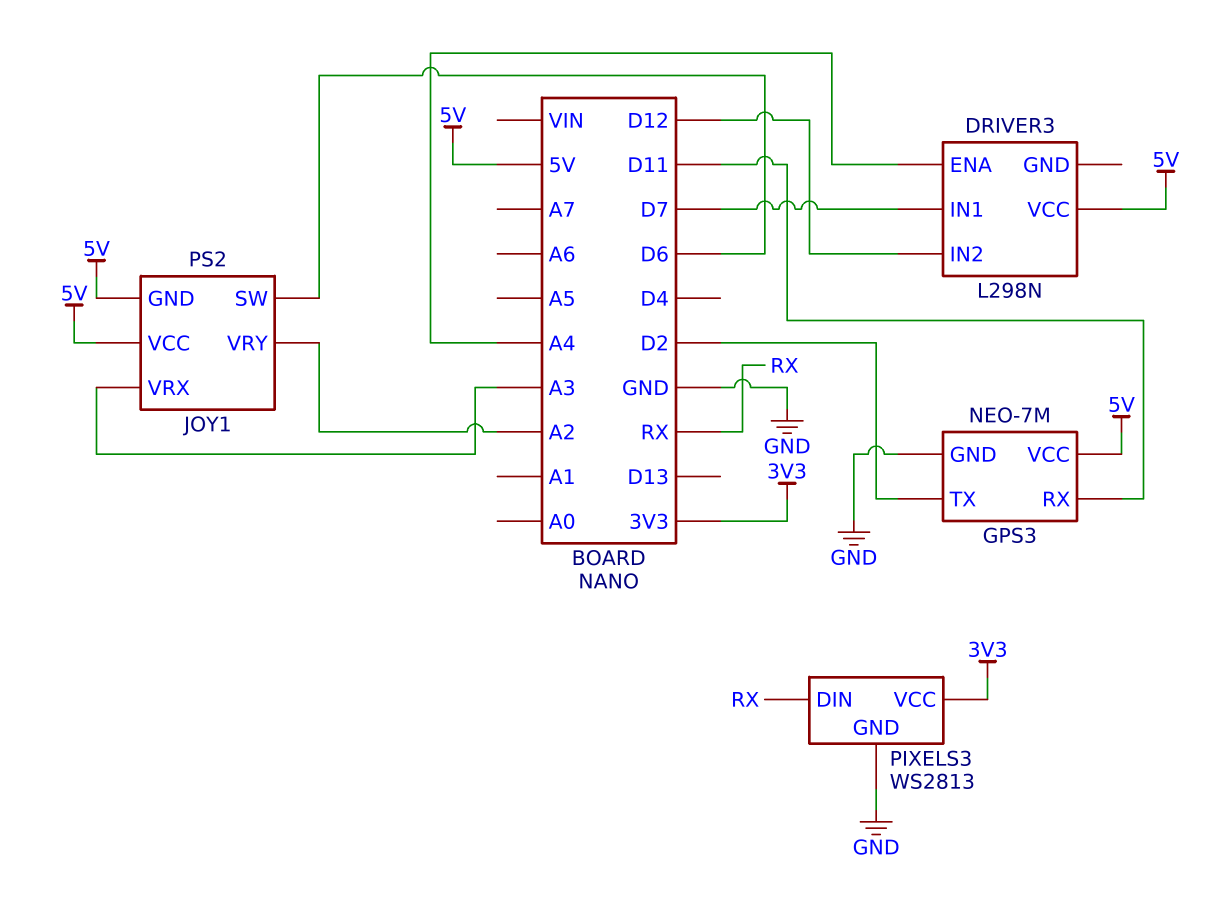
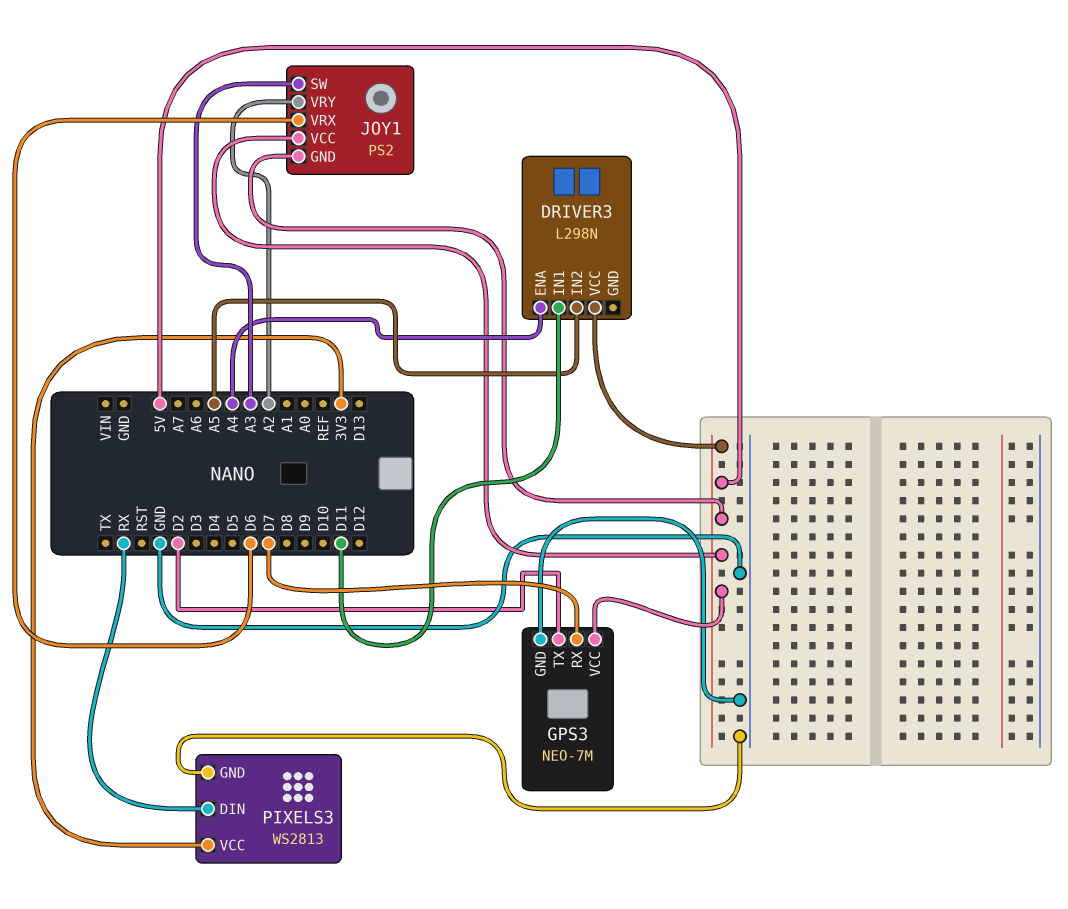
DRIVER3 pin IN1: D7 -> D11
DRIVER3 pin IN2: D12 -> A5
GPS3 pin RX: D11 -> D7
JOY1 pin SW: D6 -> A3
JOY1 pin VRX: A3 -> D6

